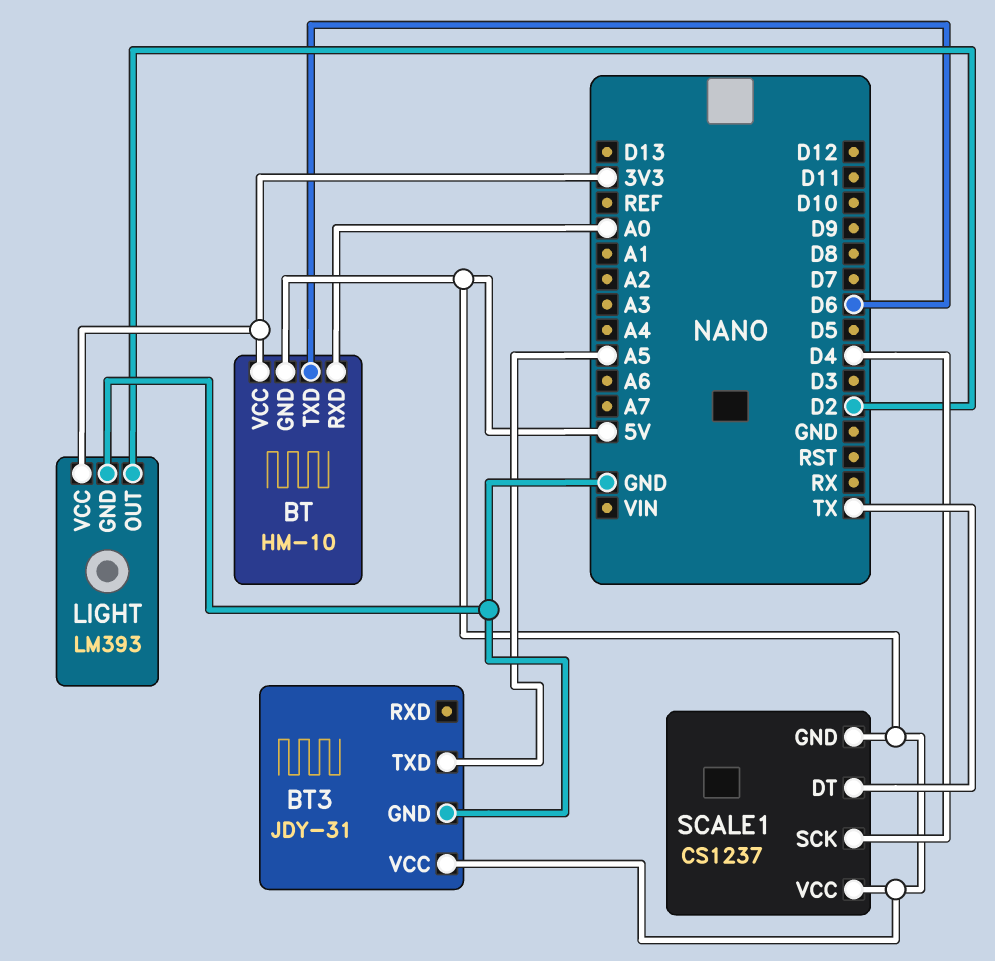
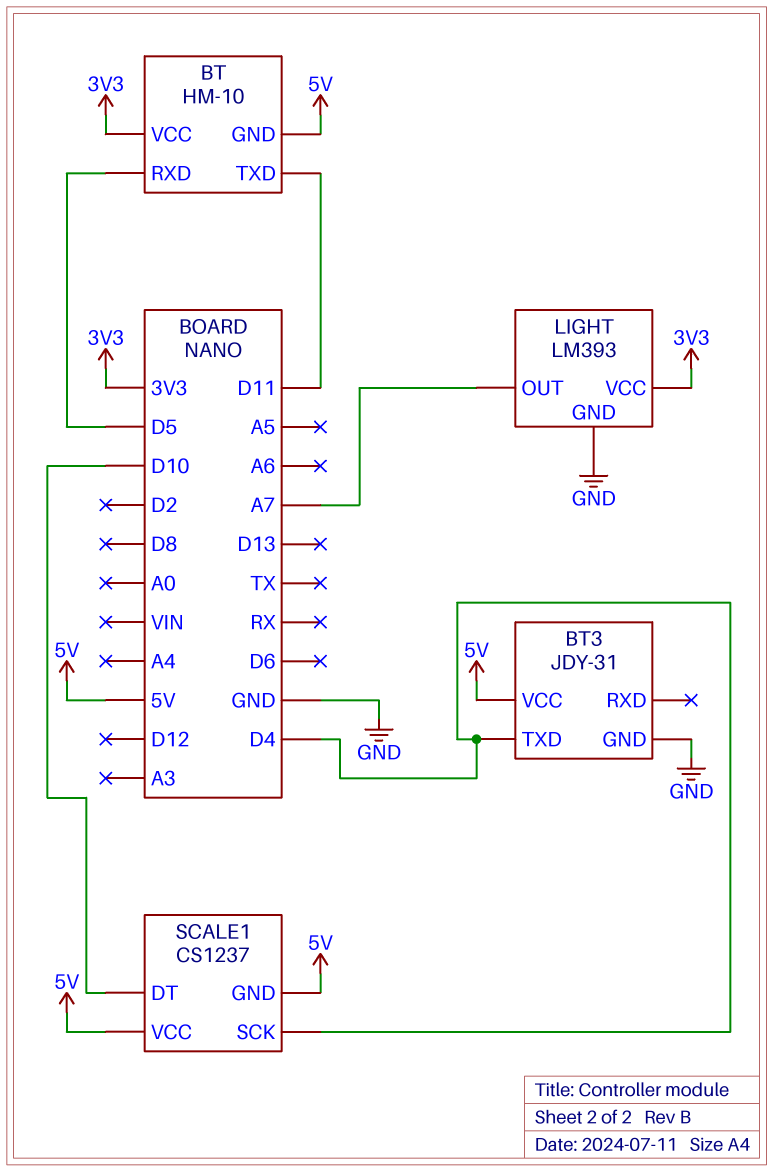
BT pin RXD: A0 -> D5
BT pin TXD: D6 -> D11
BT3 pin TXD: A5 -> D4
LIGHT pin OUT: D2 -> A7
SCALE1 pin DT: TX -> D10

